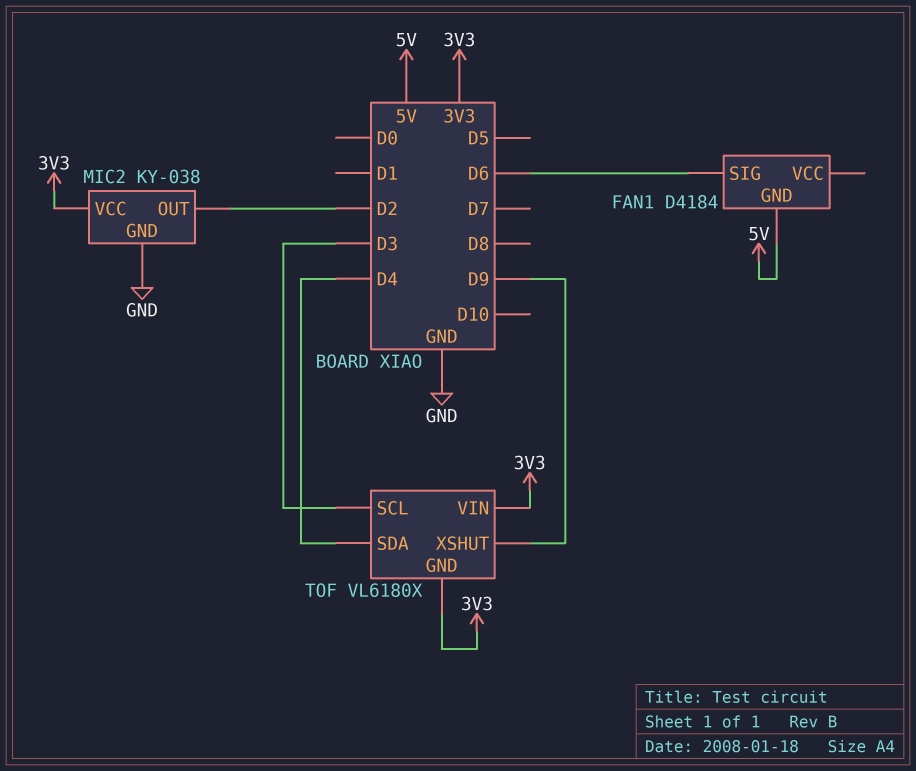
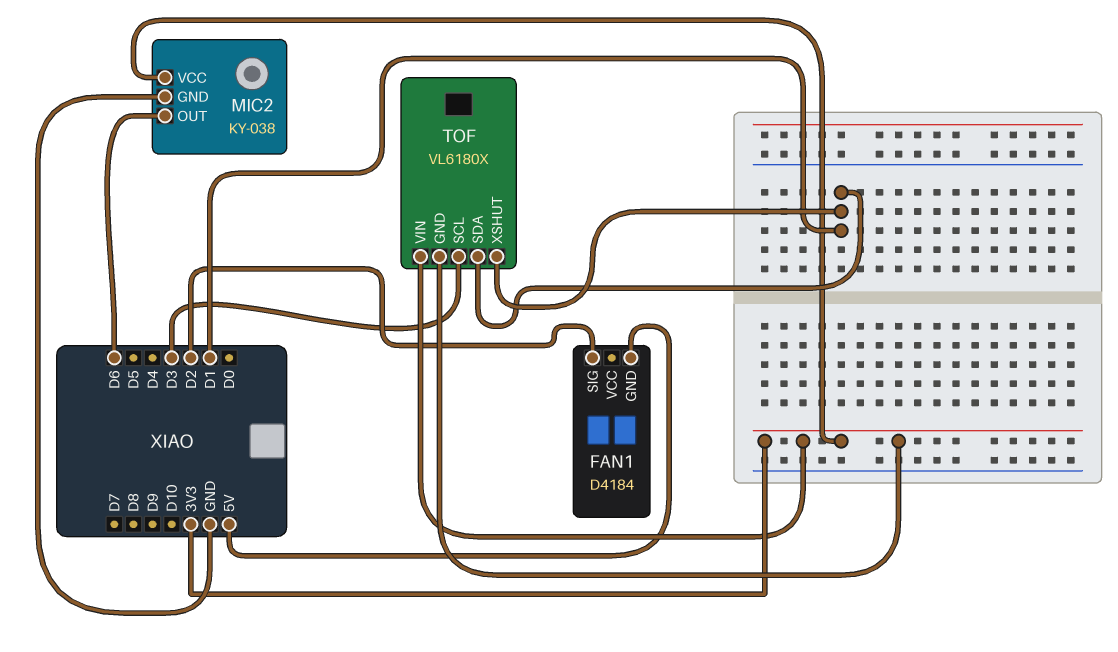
FAN1 pin SIG: D6 -> D2
MIC2 pin OUT: D2 -> D6
TOF pin SDA: D4 -> D1
TOF pin XSHUT: D9 -> D1

